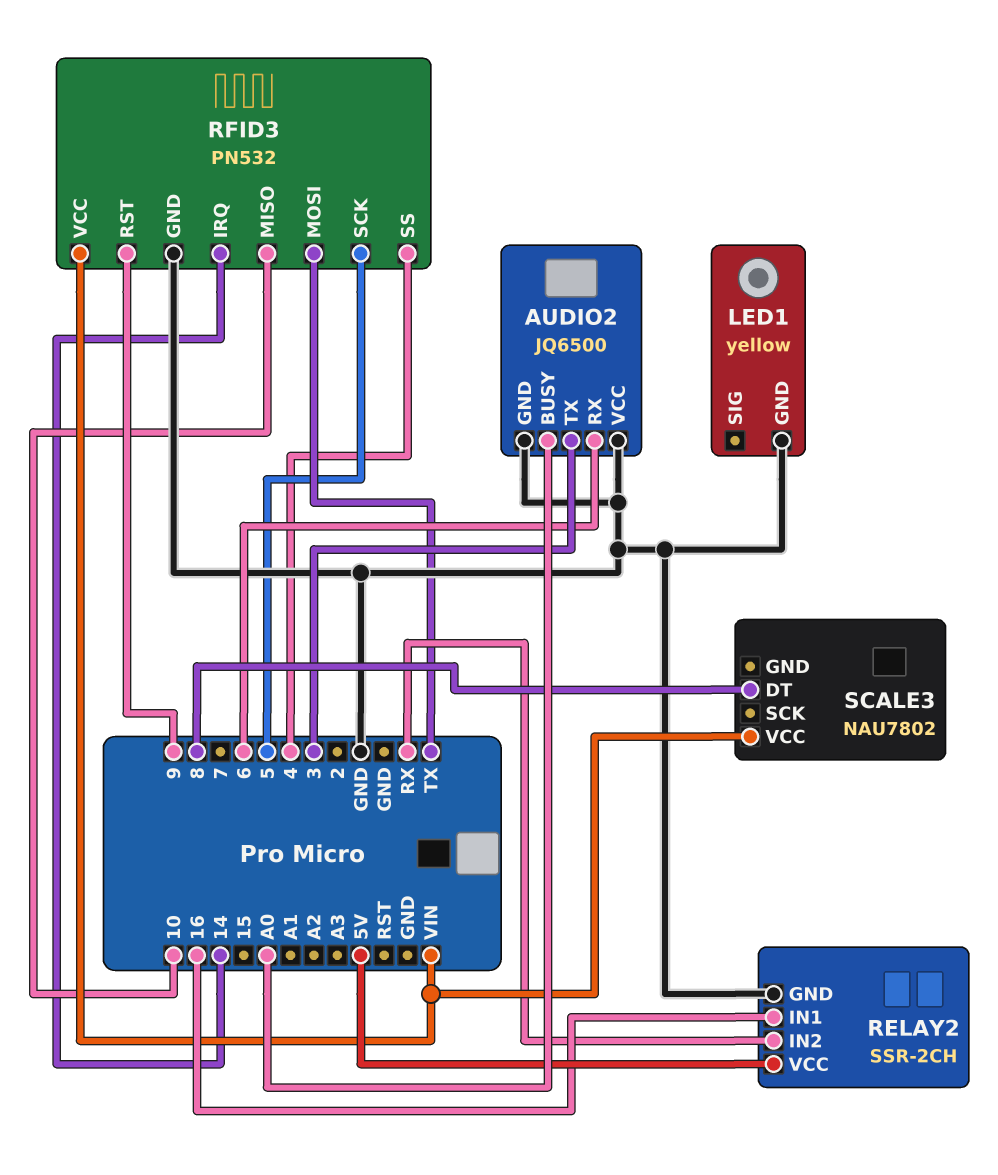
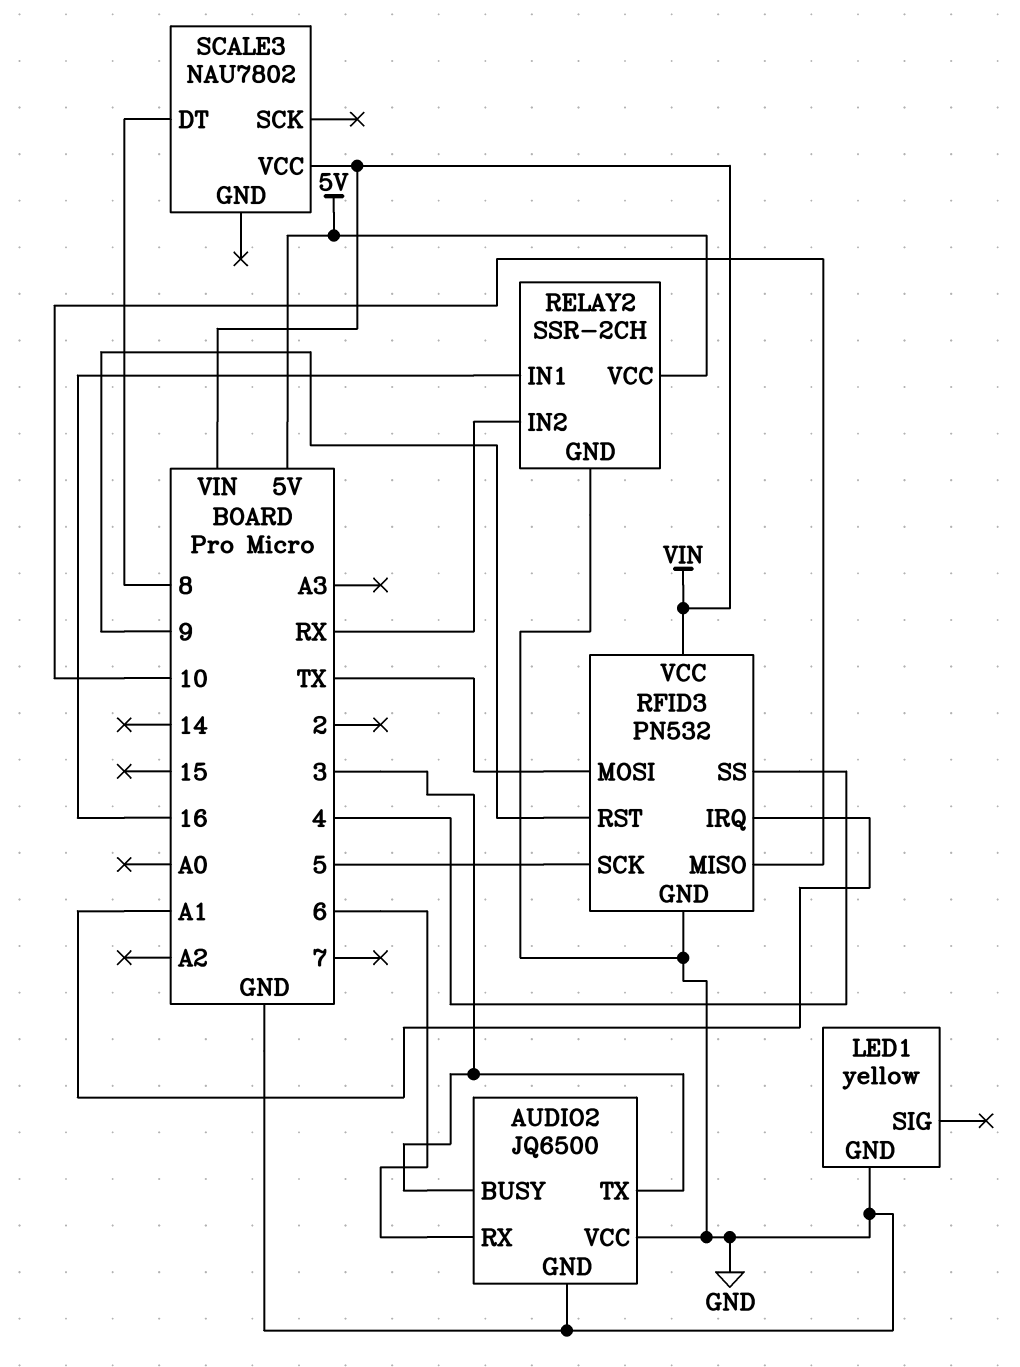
AUDIO2 pin BUSY: A0 -> 3
RFID3 pin IRQ: 14 -> A1

